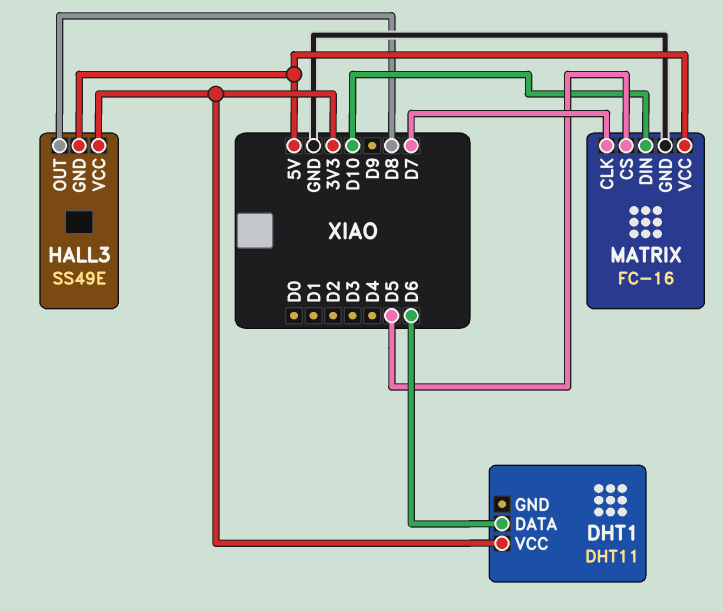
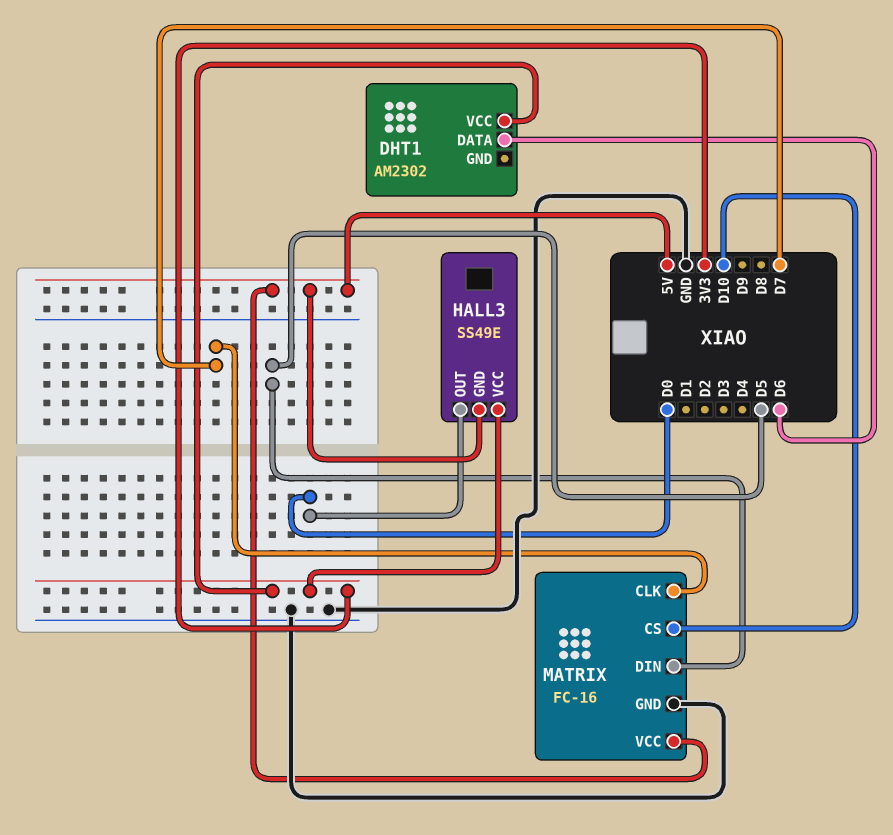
DHT1: DHT11 -> AM2302
HALL3 pin OUT: D8 -> D0
MATRIX pin CS: D5 -> D10
MATRIX pin DIN: D10 -> D5

